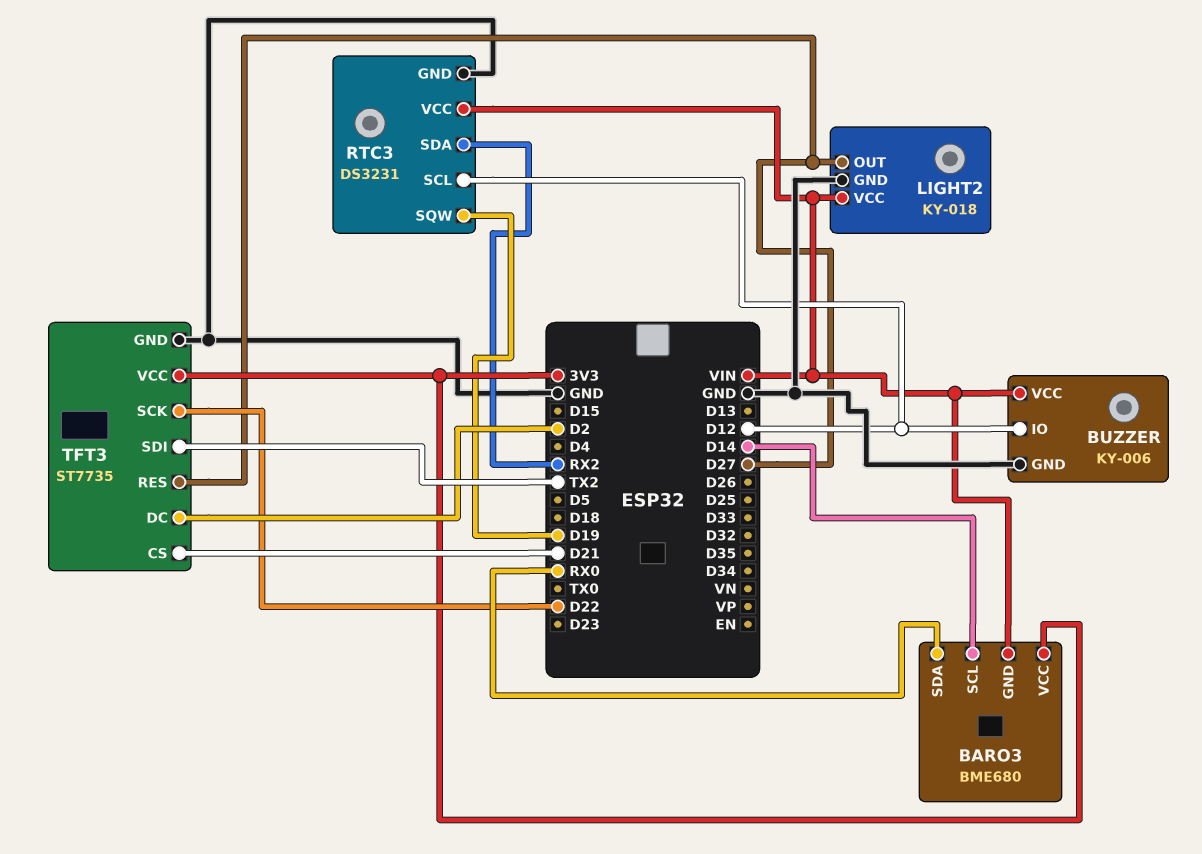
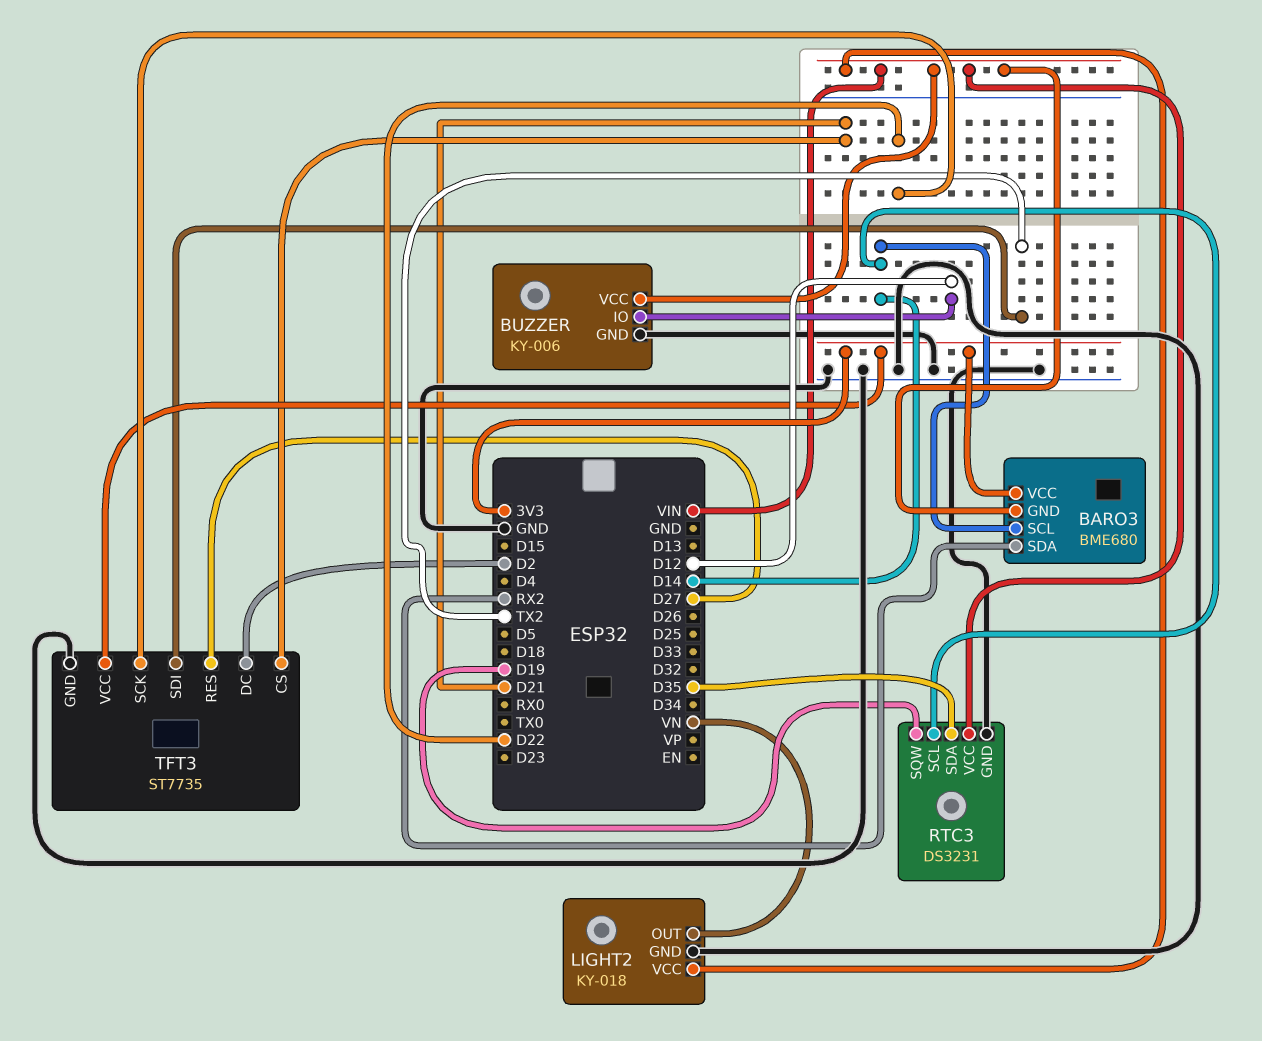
BARO3 pin SDA: RX0 -> RX2
LIGHT2 pin OUT: D27 -> VN
RTC3 pin SCL: D12 -> D14
RTC3 pin SDA: RX2 -> D35

